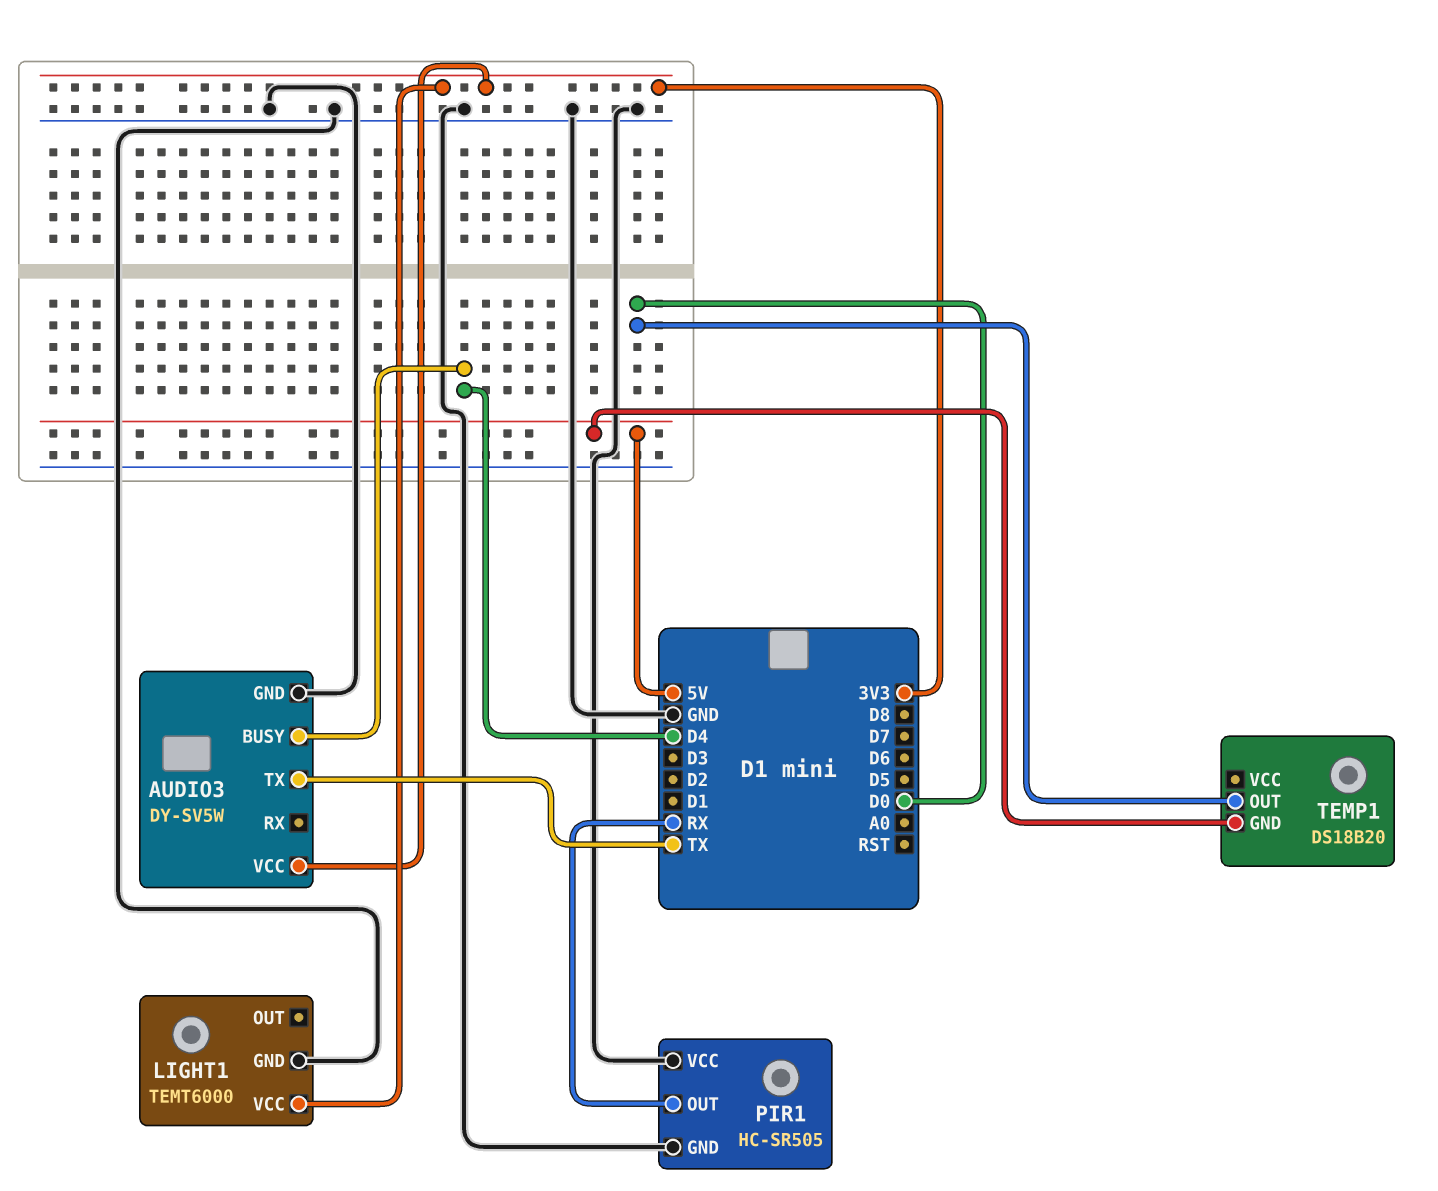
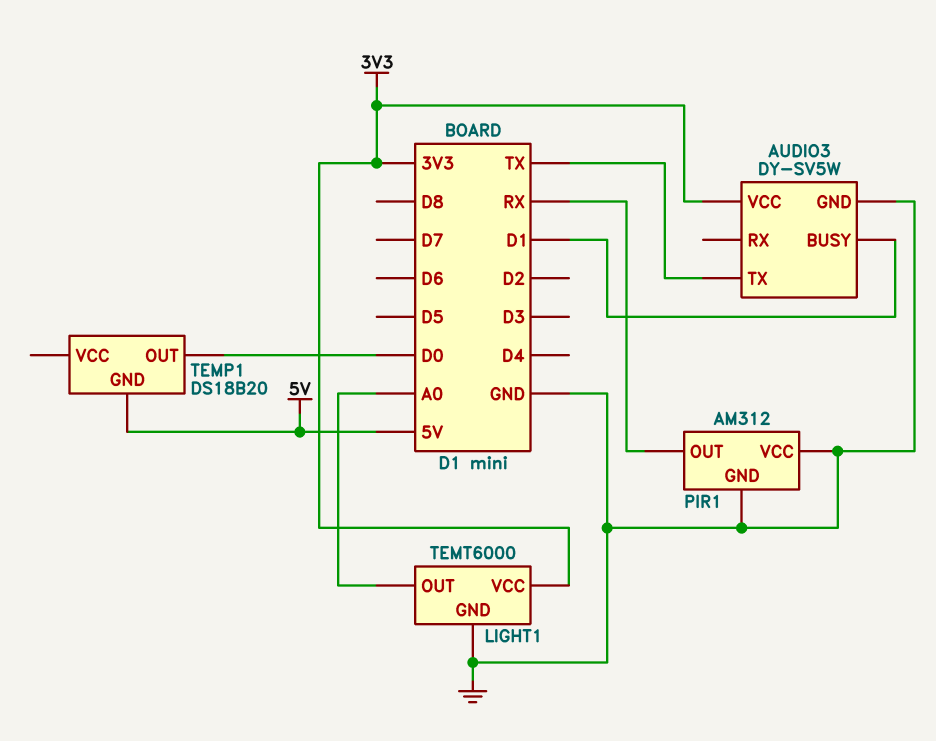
AUDIO3 pin BUSY: D4 -> D1
LIGHT1 pin OUT: none -> A0
PIR1: HC-SR505 -> AM312

